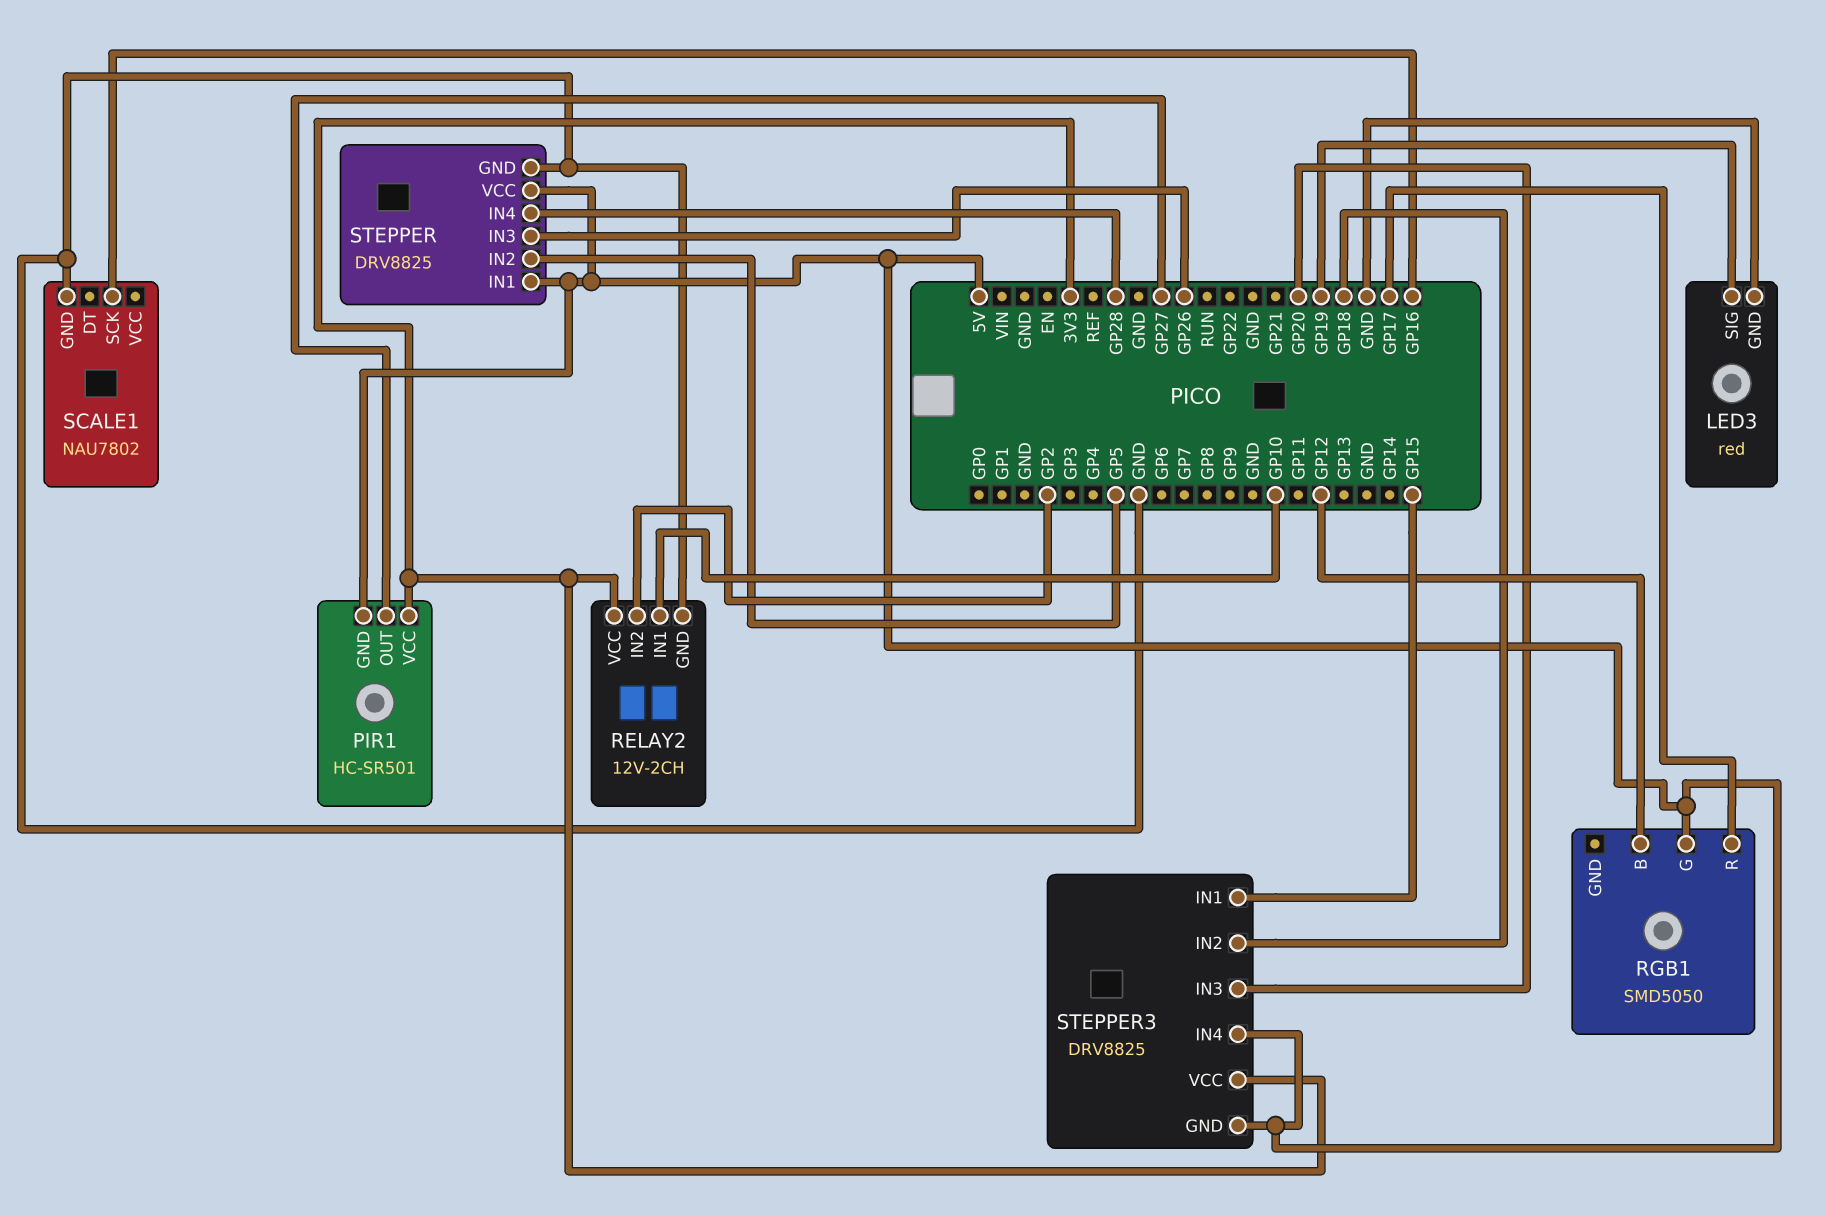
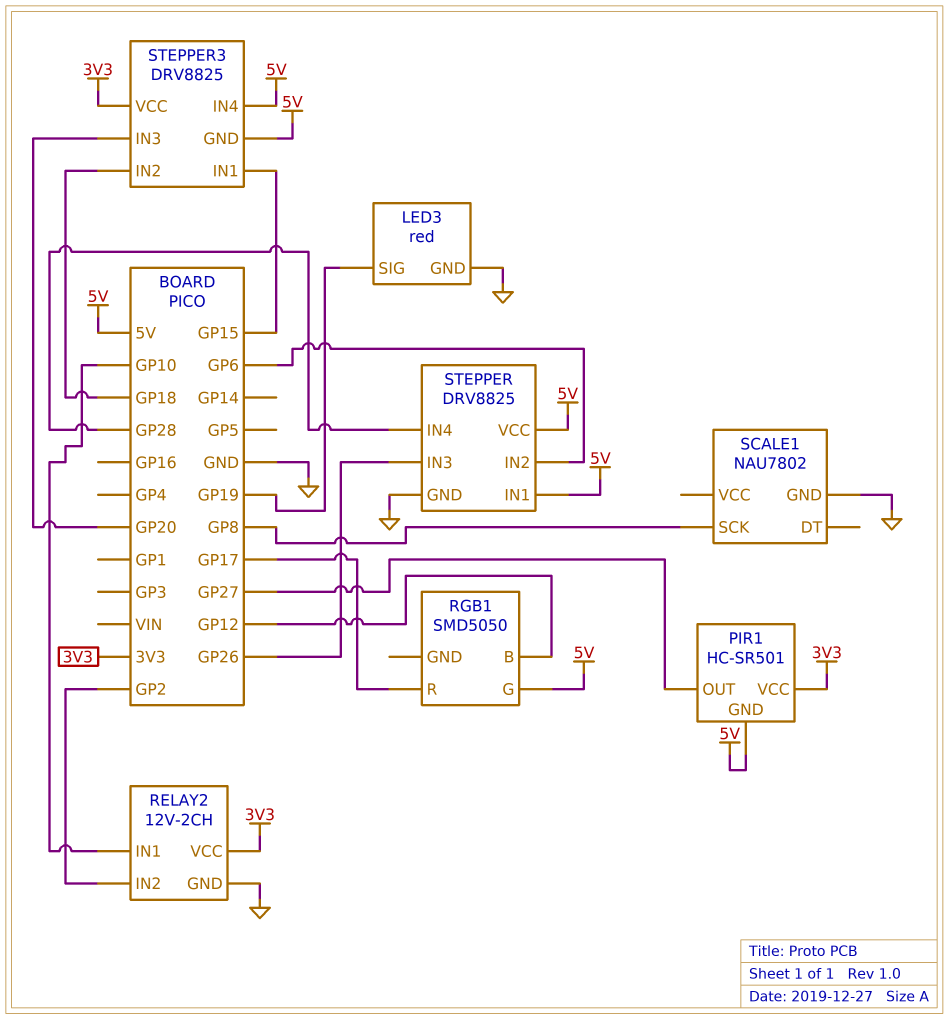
SCALE1 pin SCK: GP16 -> GP8
STEPPER pin IN2: GP5 -> GP6

